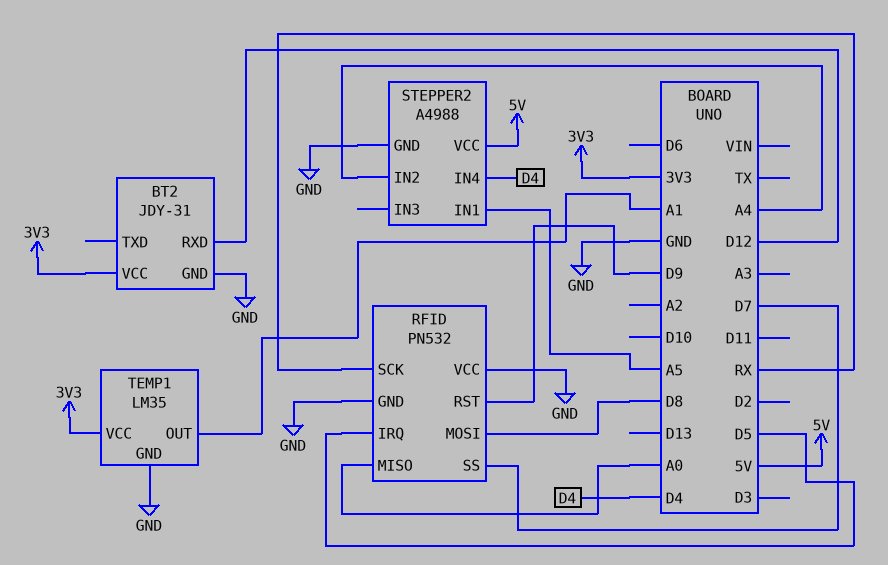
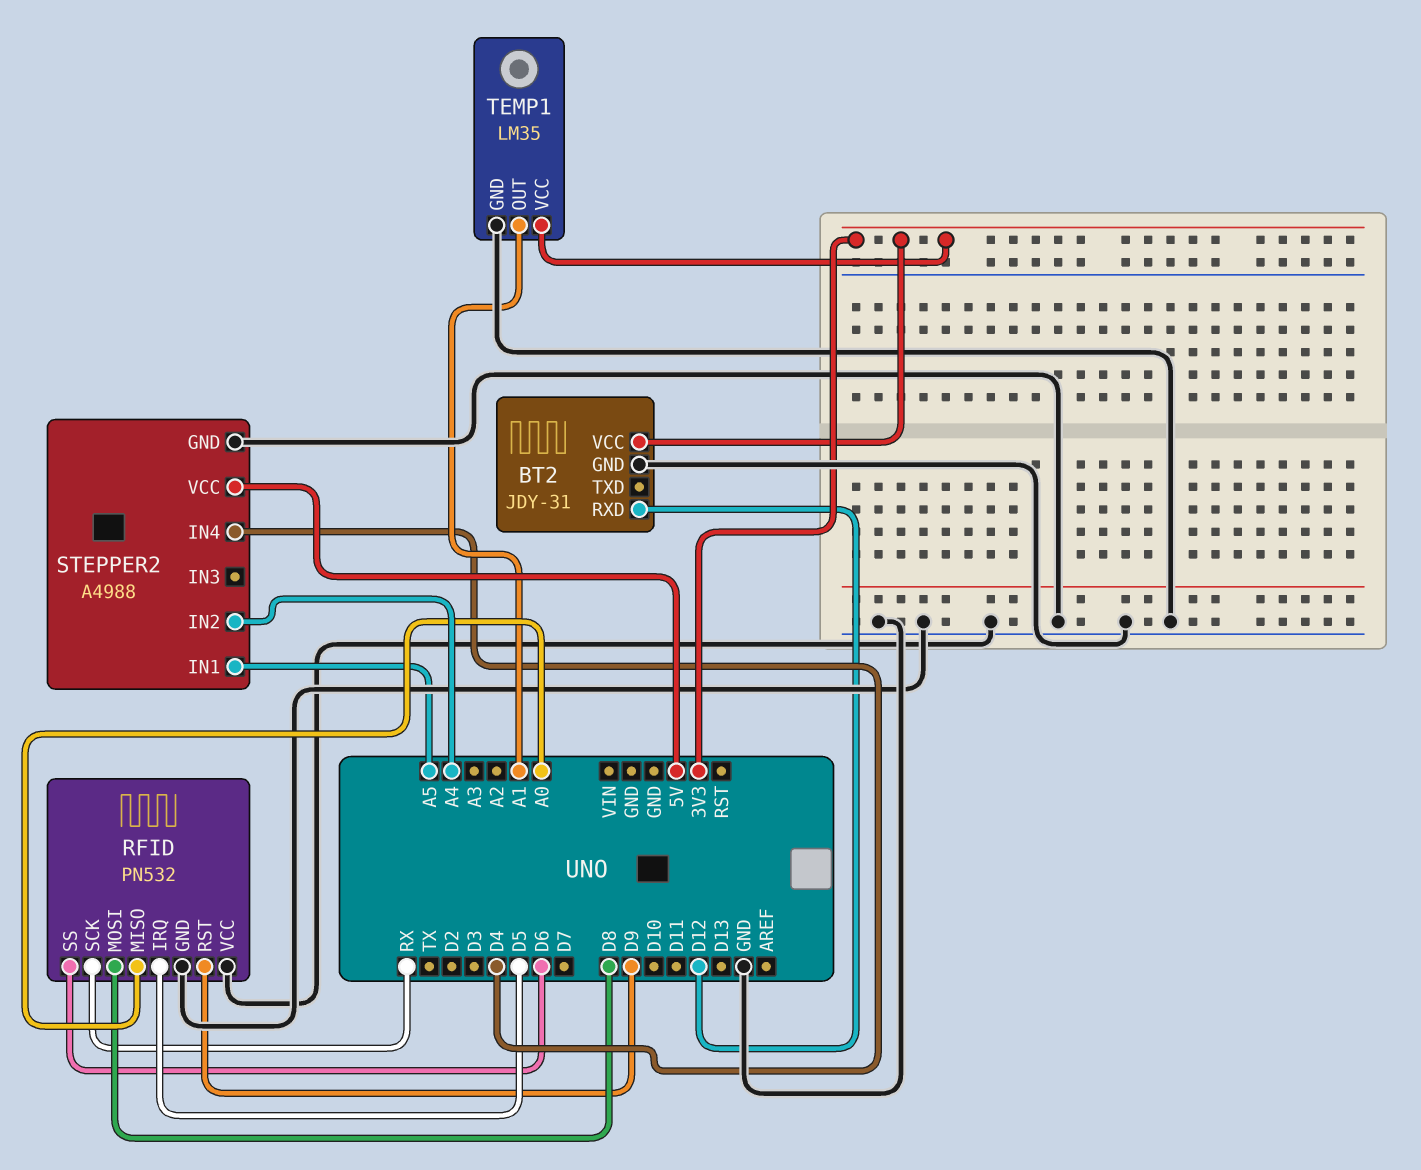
RFID pin SS: D7 -> D6

